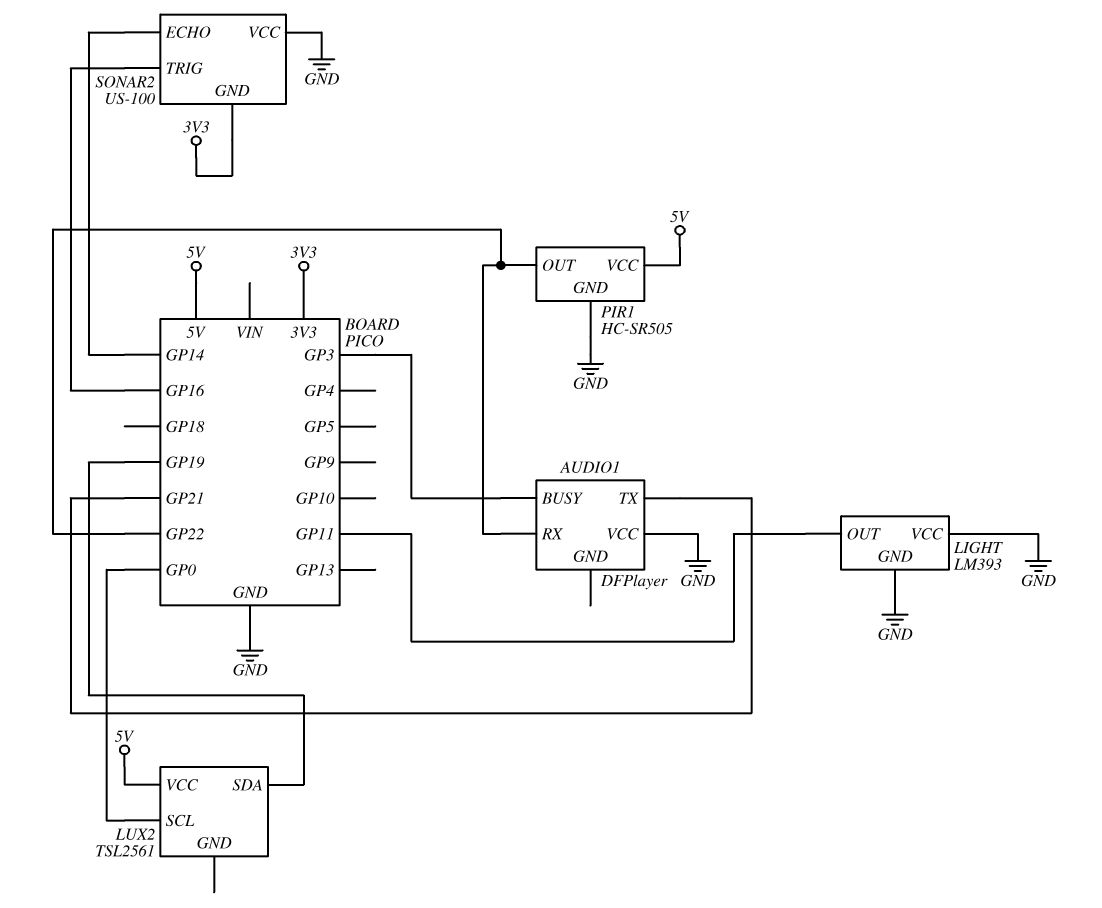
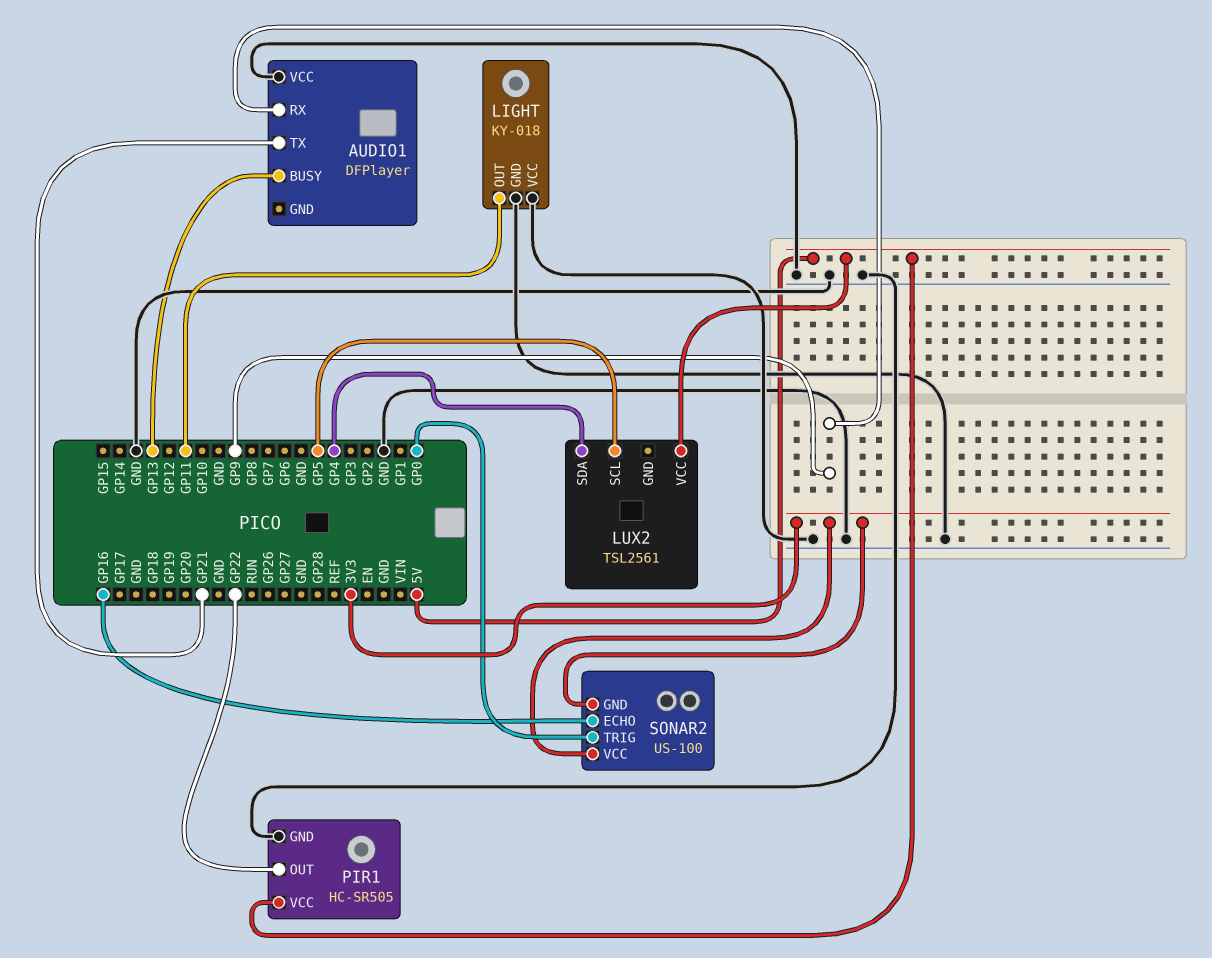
AUDIO1 pin BUSY: GP3 -> GP13
AUDIO1 pin RX: GP22 -> GP9
LIGHT: LM393 -> KY-018
LUX2 pin SCL: GP0 -> GP5
LUX2 pin SDA: GP19 -> GP4
SONAR2 pin ECHO: GP14 -> GP16
SONAR2 pin TRIG: GP16 -> GP0
SONAR2 pin VCC: GND -> 3V3

